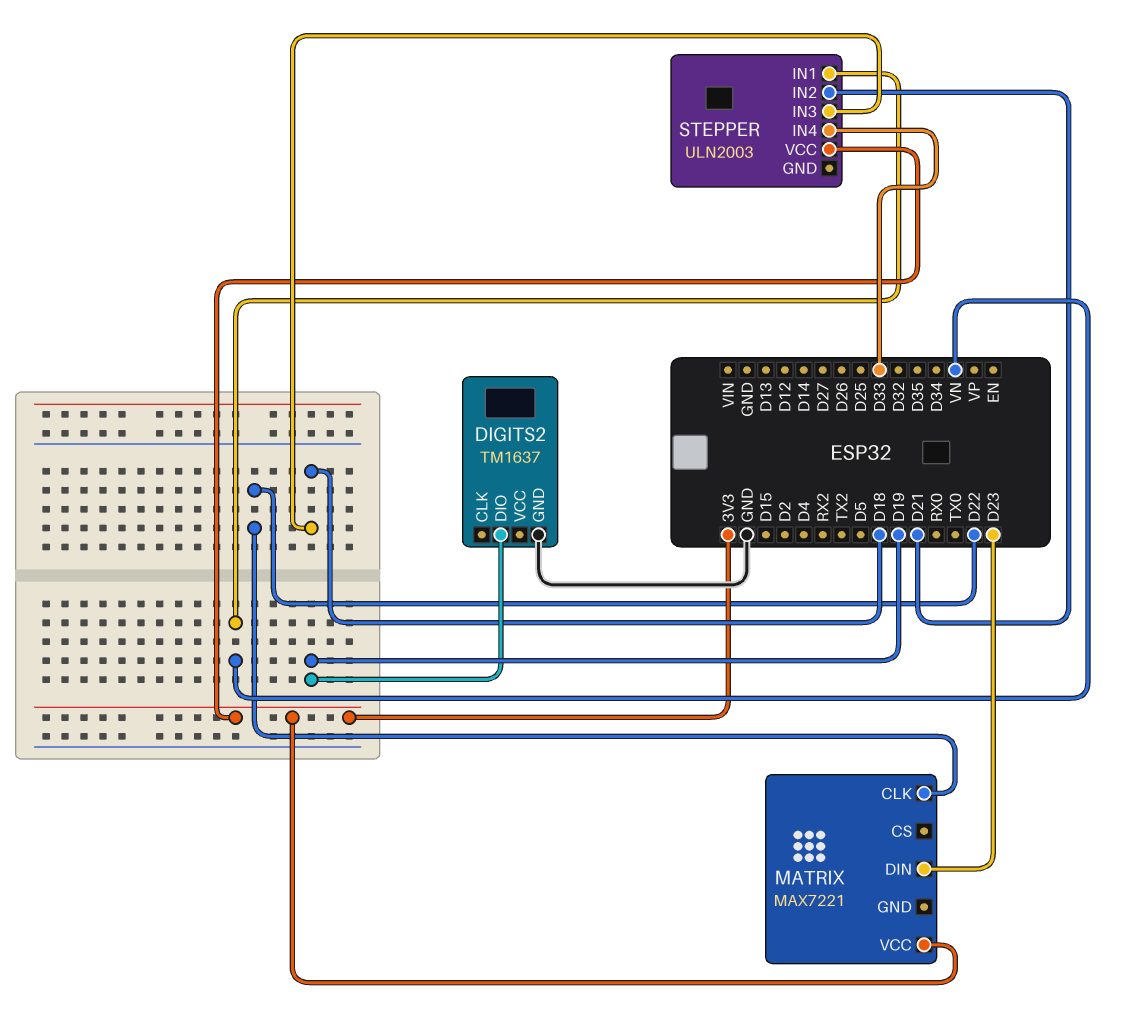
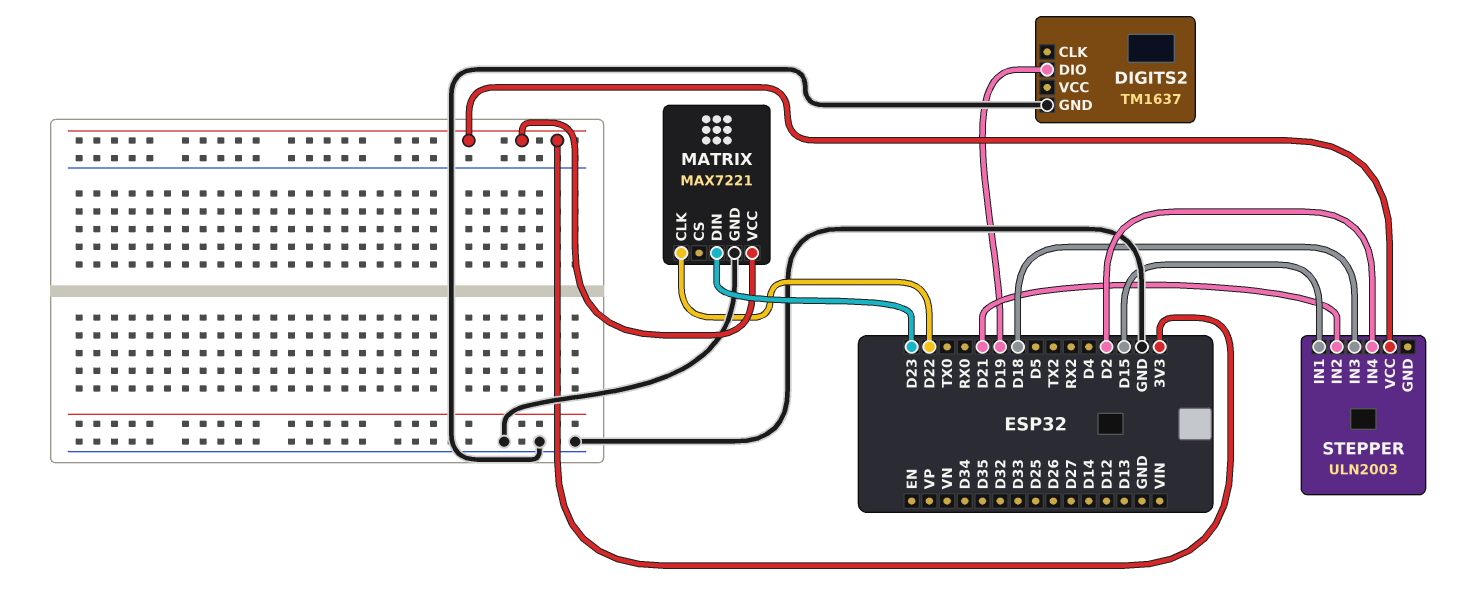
MATRIX pin GND: none -> GND
STEPPER pin IN1: VN -> D15
STEPPER pin IN4: D33 -> D2

